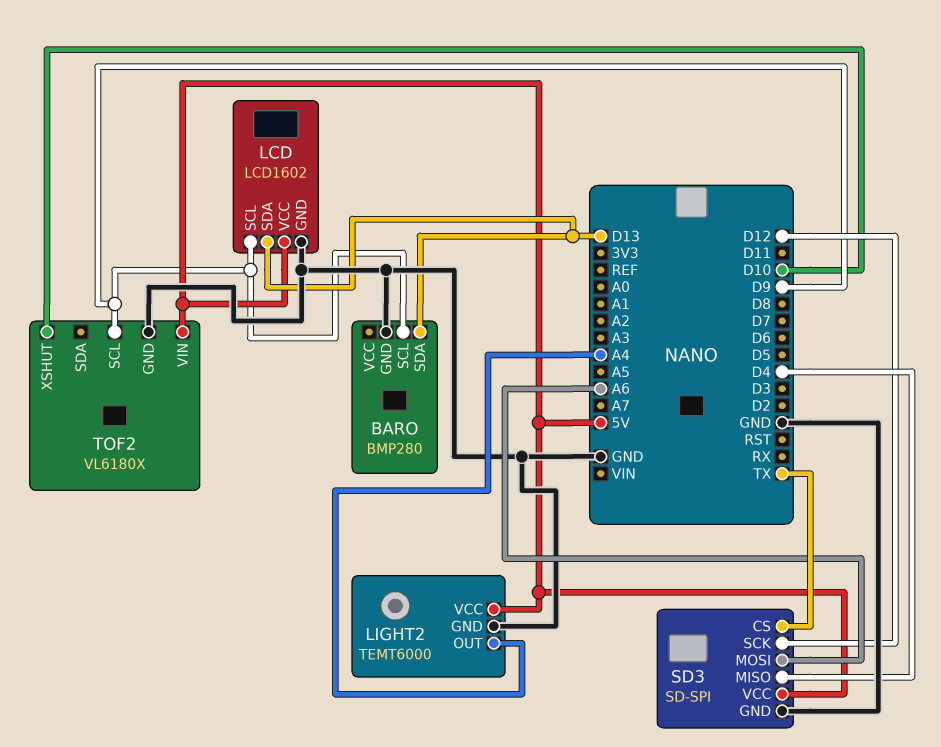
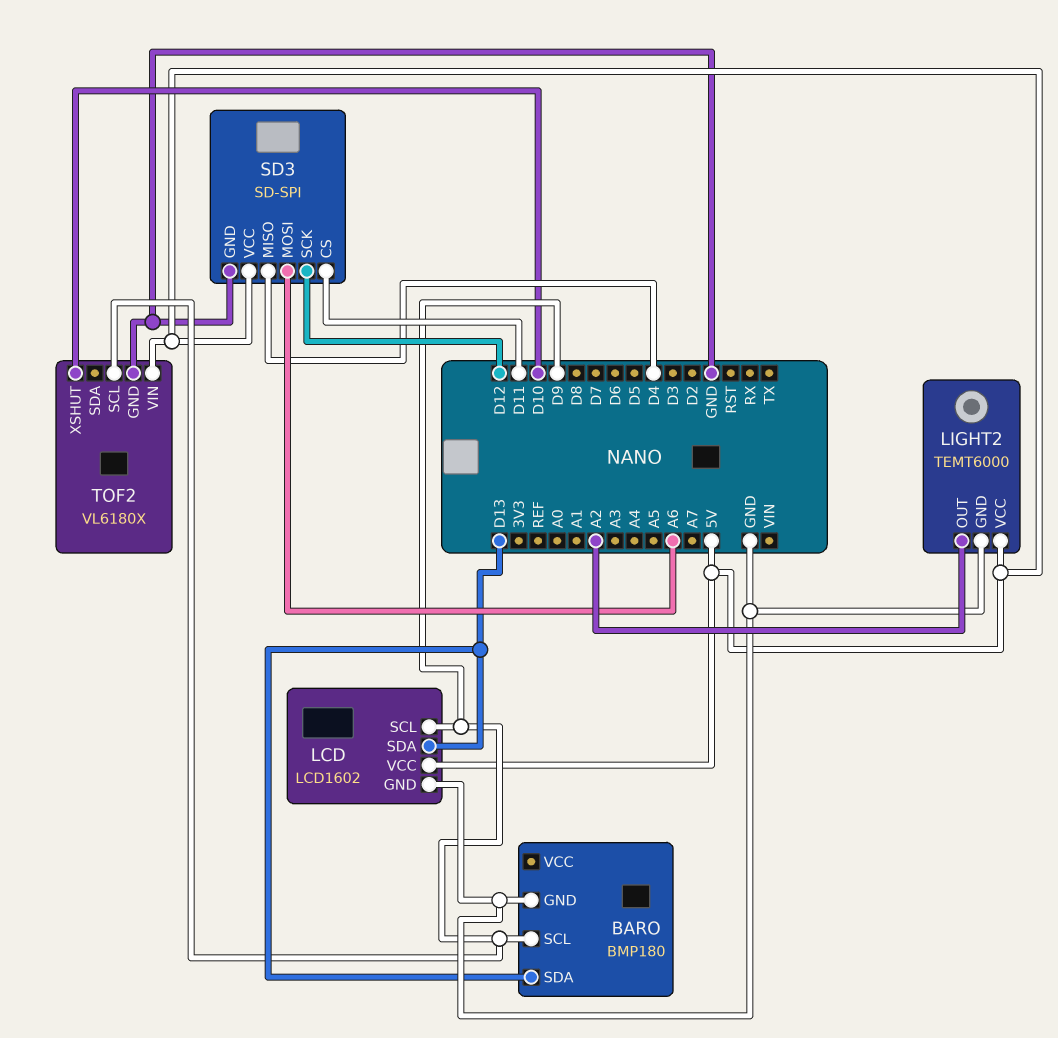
BARO: BMP280 -> BMP180
LIGHT2 pin OUT: A4 -> A2
SD3 pin CS: TX -> D11

